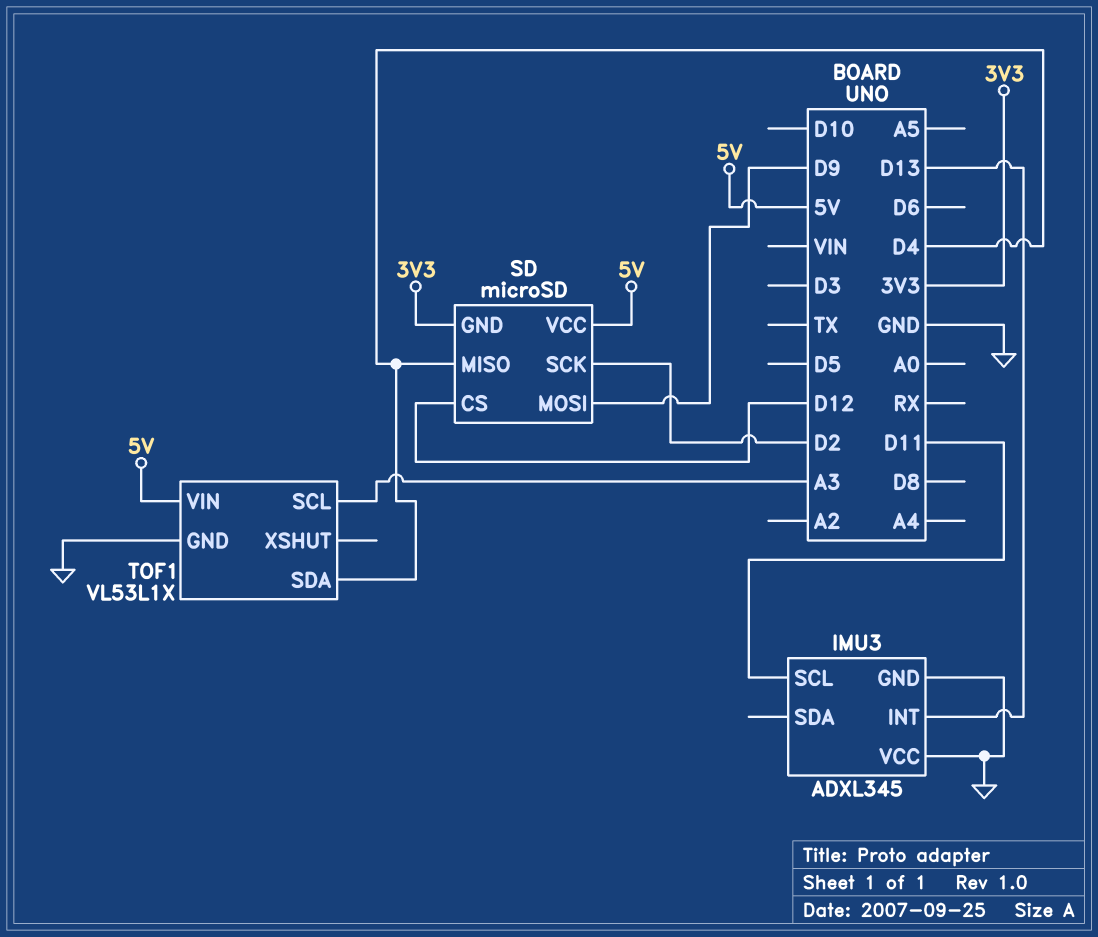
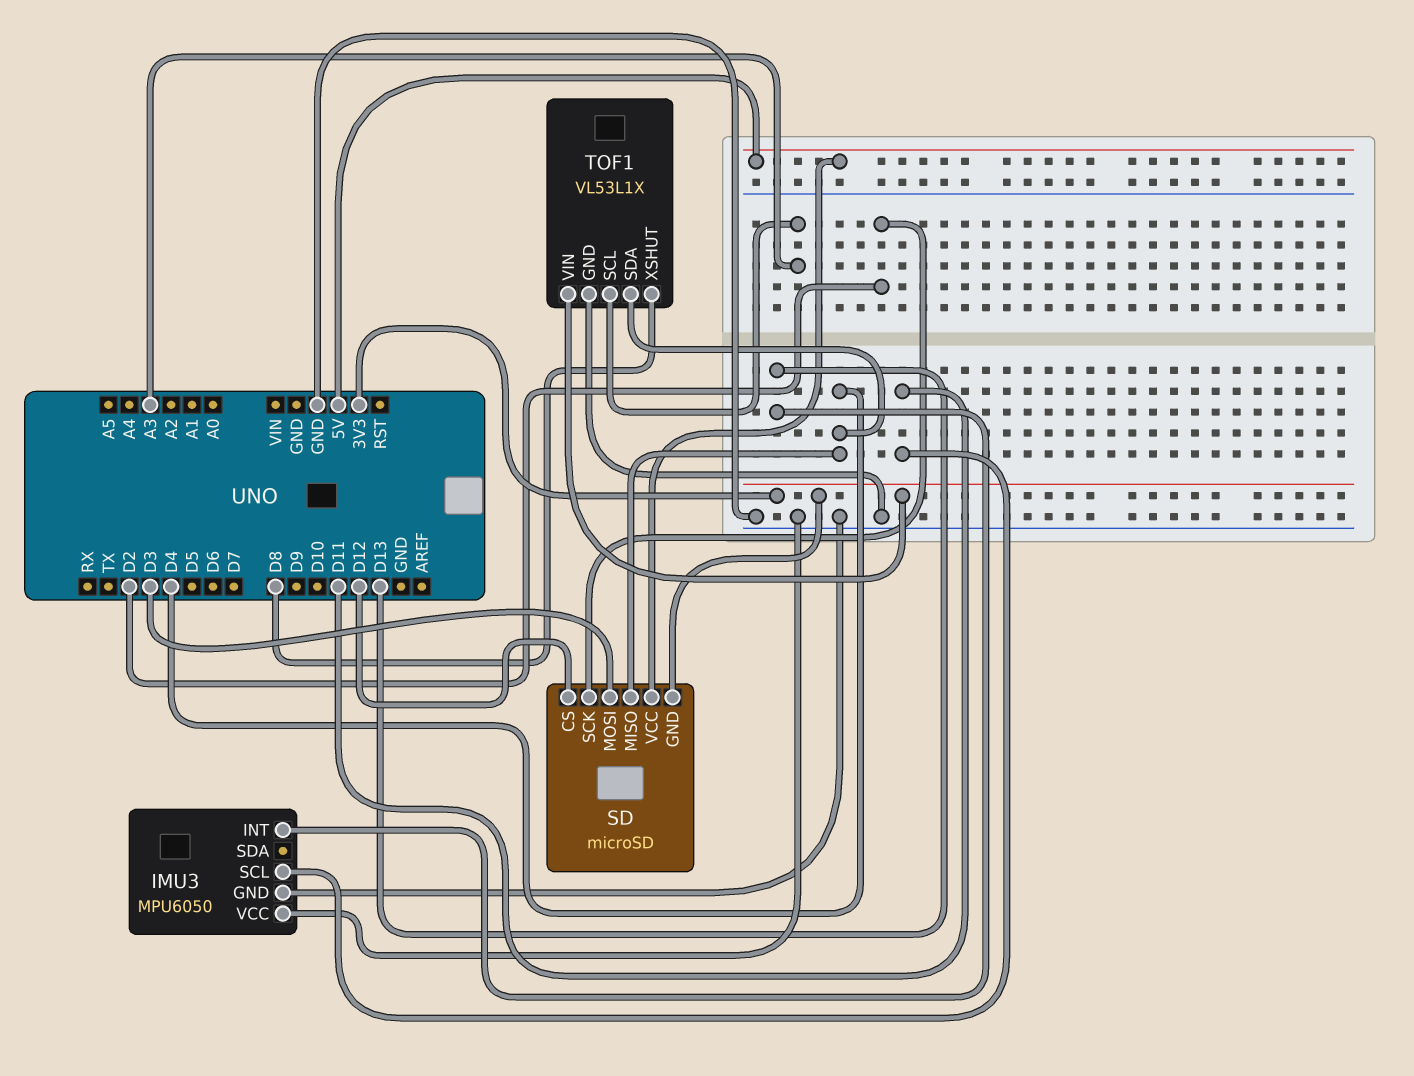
IMU3: ADXL345 -> MPU6050
SD pin MOSI: D9 -> D3
TOF1 pin VIN: 5V -> 3V3
TOF1 pin XSHUT: none -> D8

